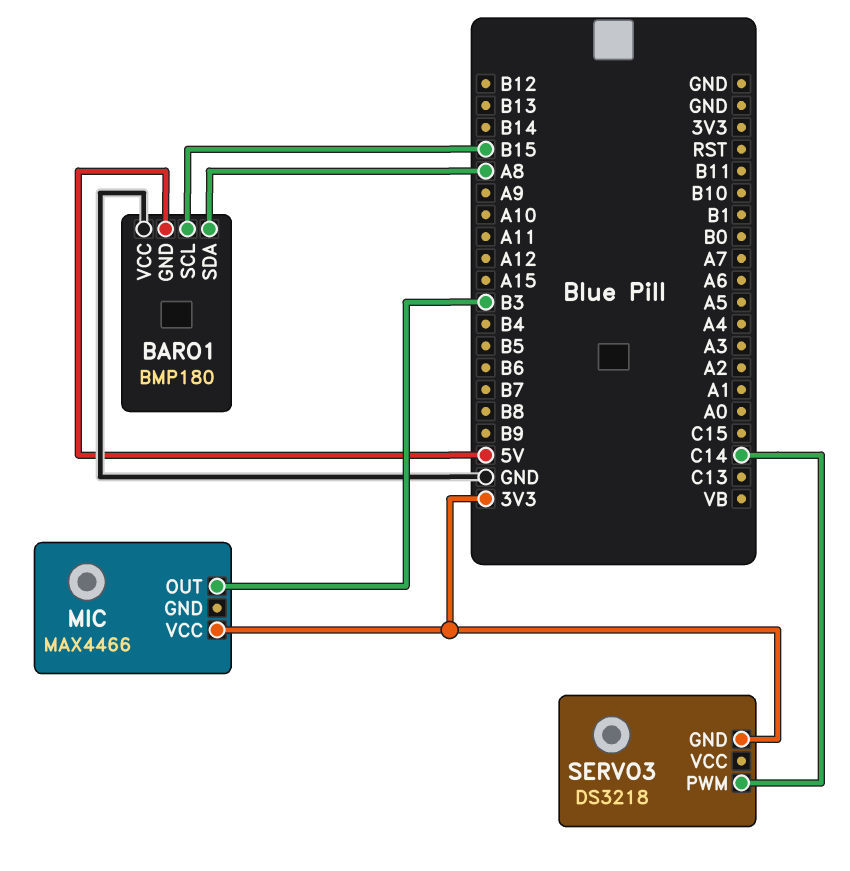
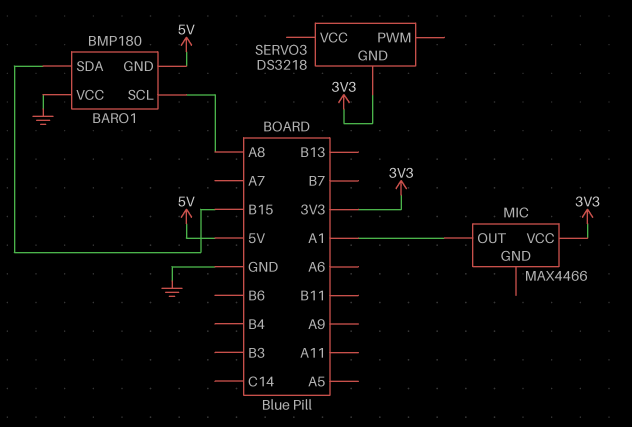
BARO1 pin SCL: B15 -> A8
BARO1 pin SDA: A8 -> B15
MIC pin OUT: B3 -> A1
SERVO3 pin PWM: C14 -> none

